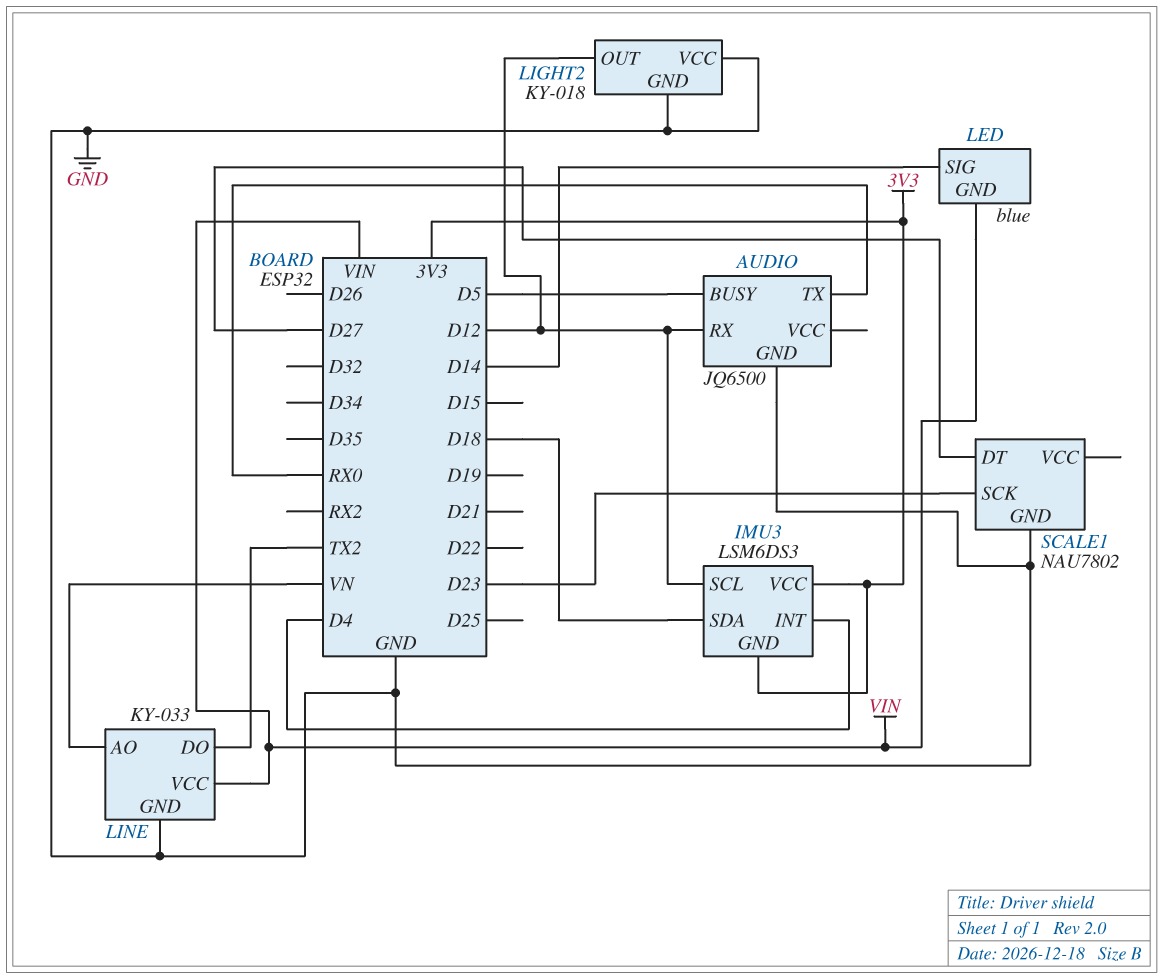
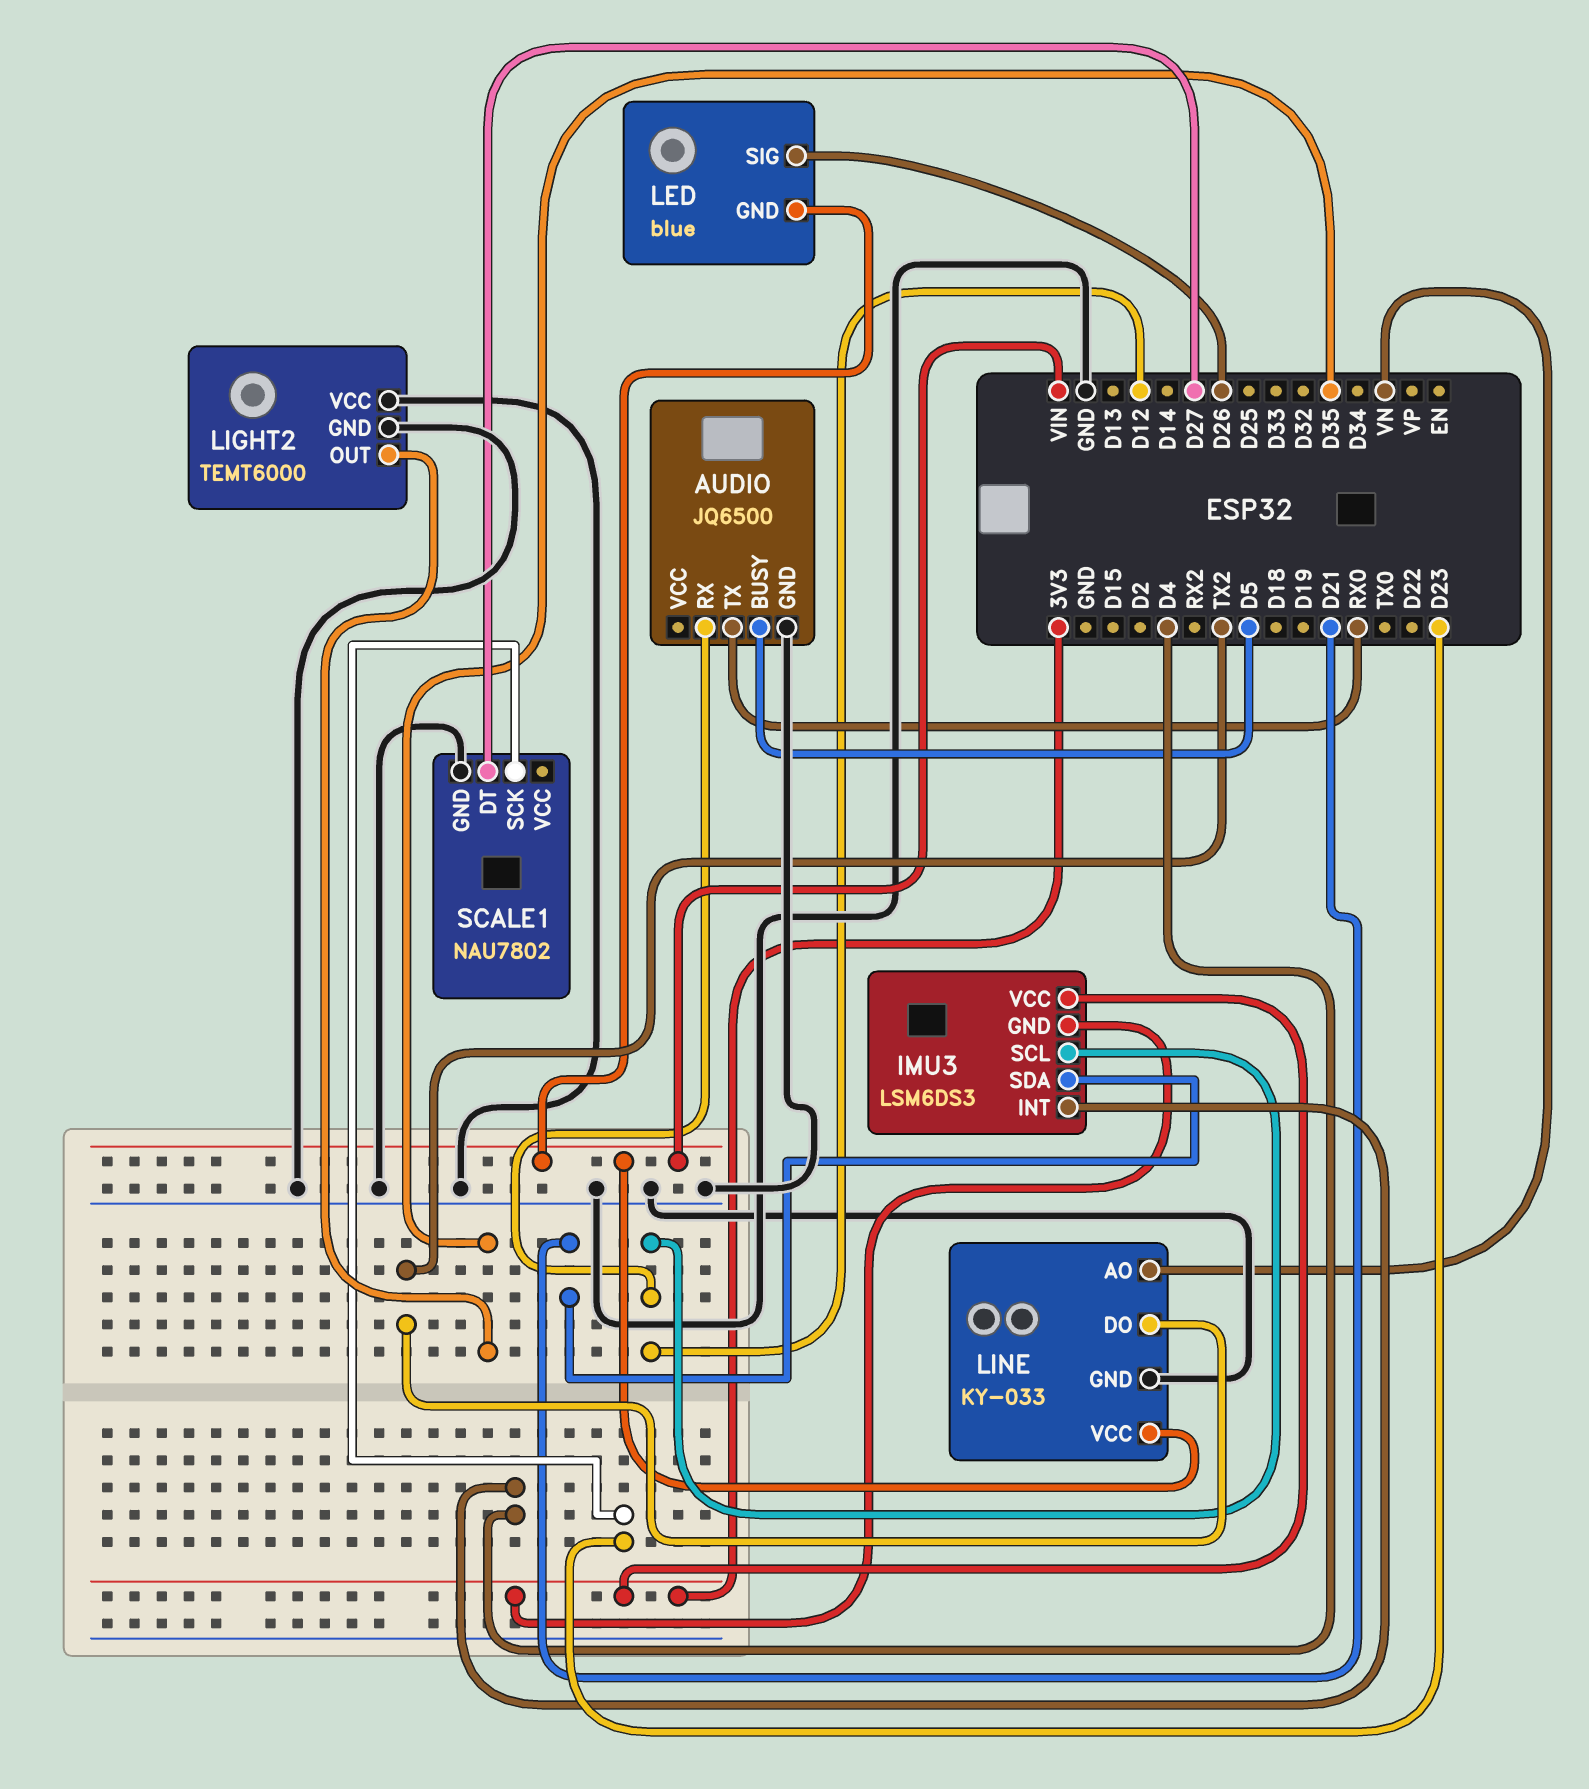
IMU3 pin SDA: D18 -> D21
LED pin SIG: D14 -> D26
LIGHT2: KY-018 -> TEMT6000
LIGHT2 pin OUT: D12 -> D35

